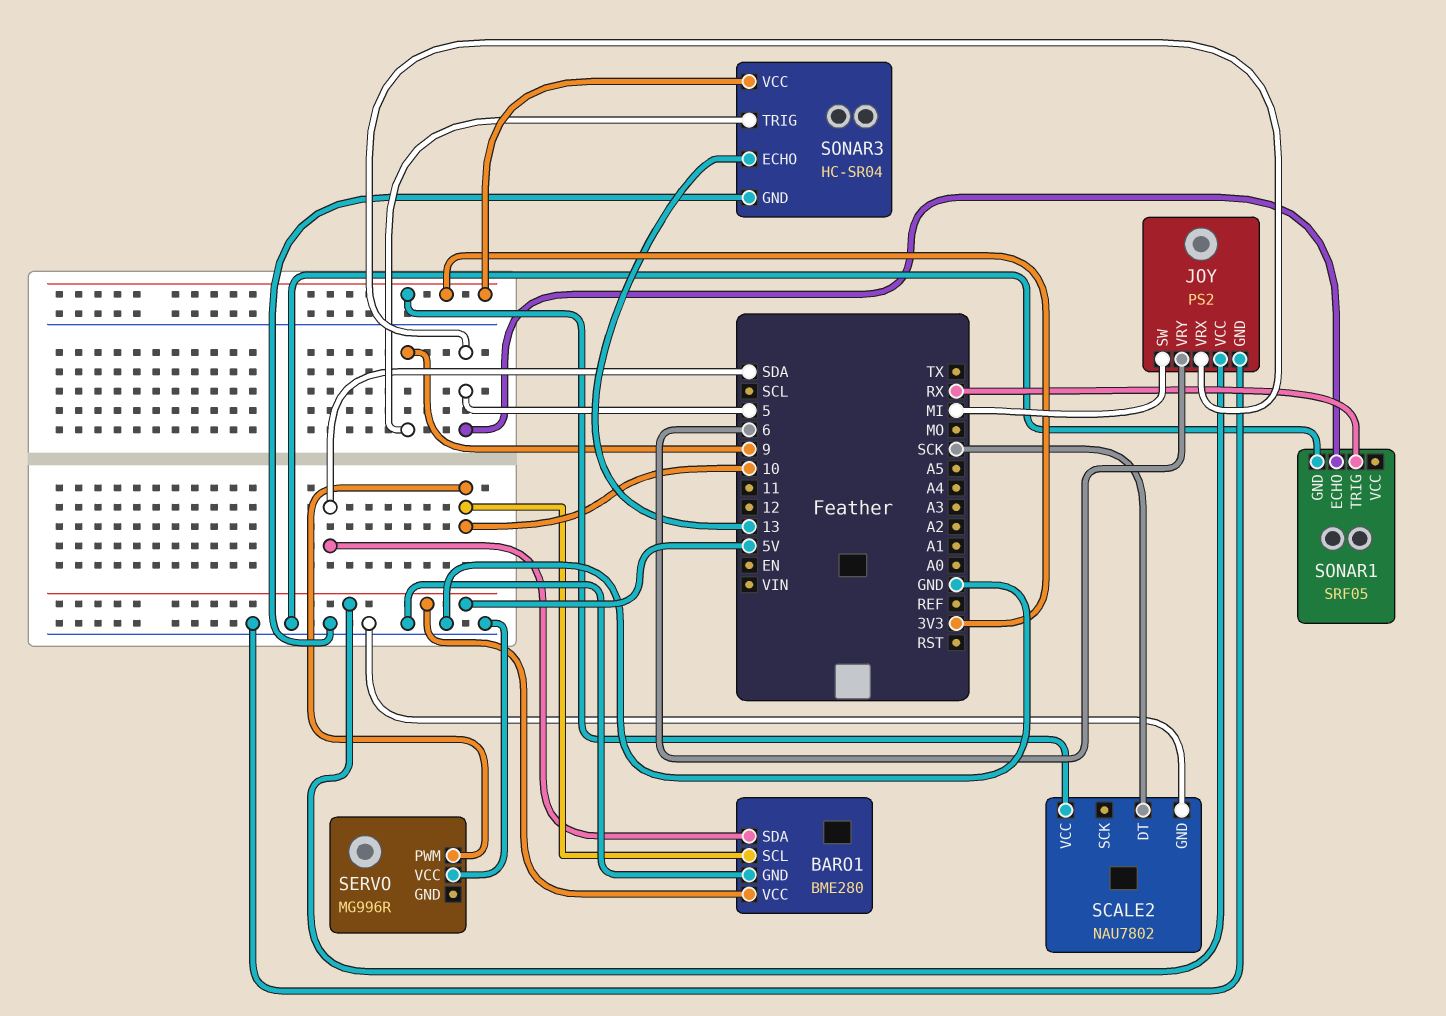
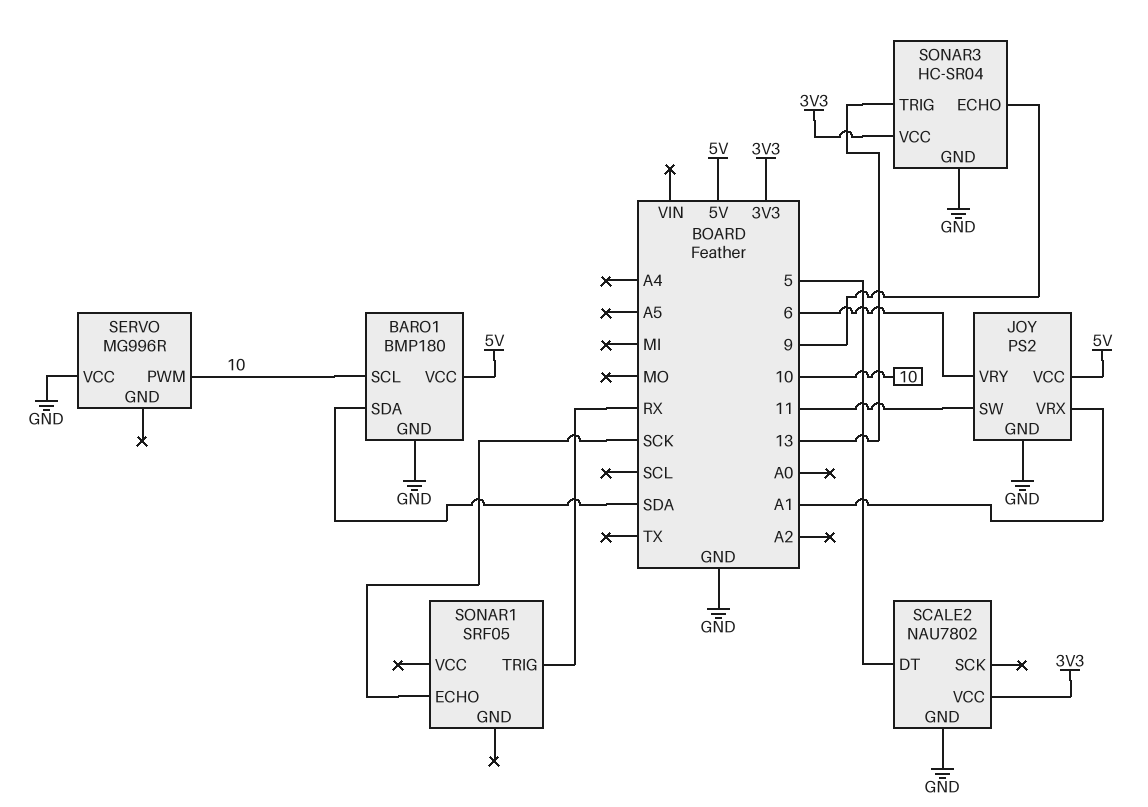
BARO1: BME280 -> BMP180
JOY pin SW: MI -> 11
JOY pin VRX: 5 -> A1
SCALE2 pin DT: SCK -> 5
SONAR1 pin ECHO: 5 -> SCK
SONAR1 pin GND: GND -> none
SONAR3 pin ECHO: 13 -> 9
SONAR3 pin TRIG: 9 -> 13

